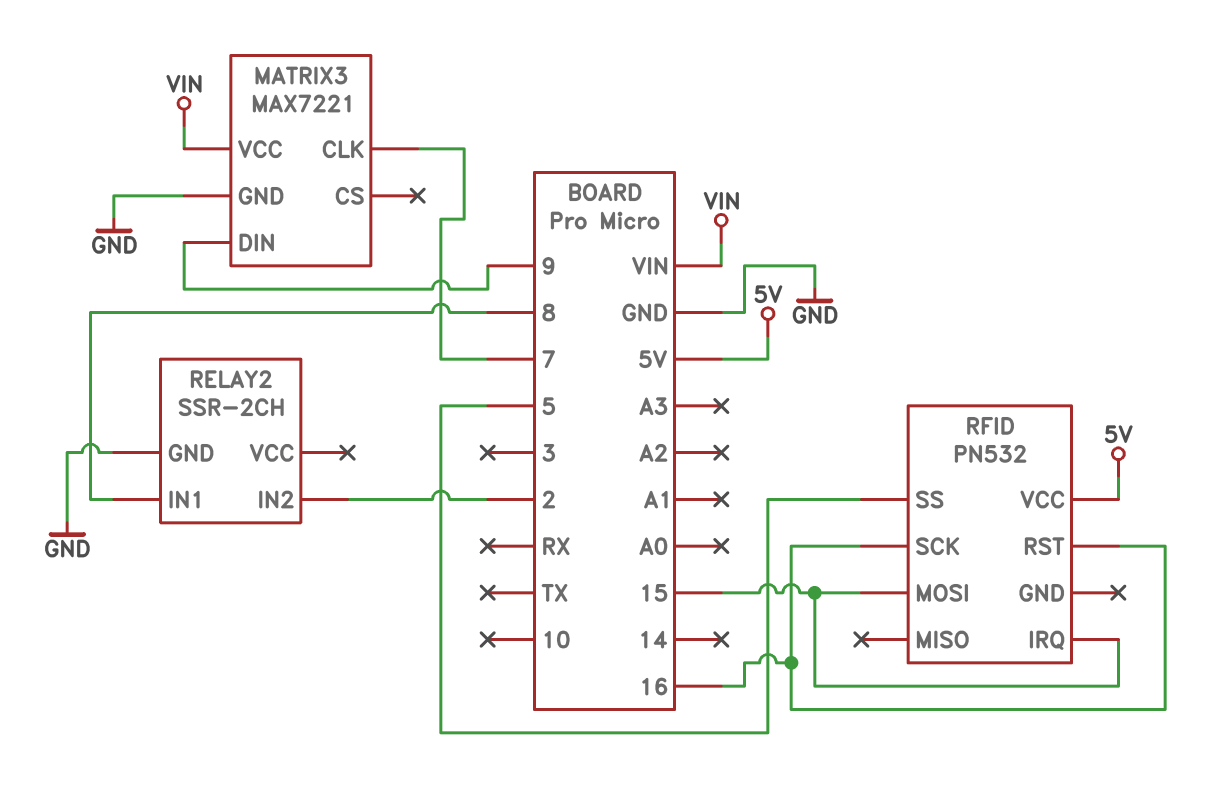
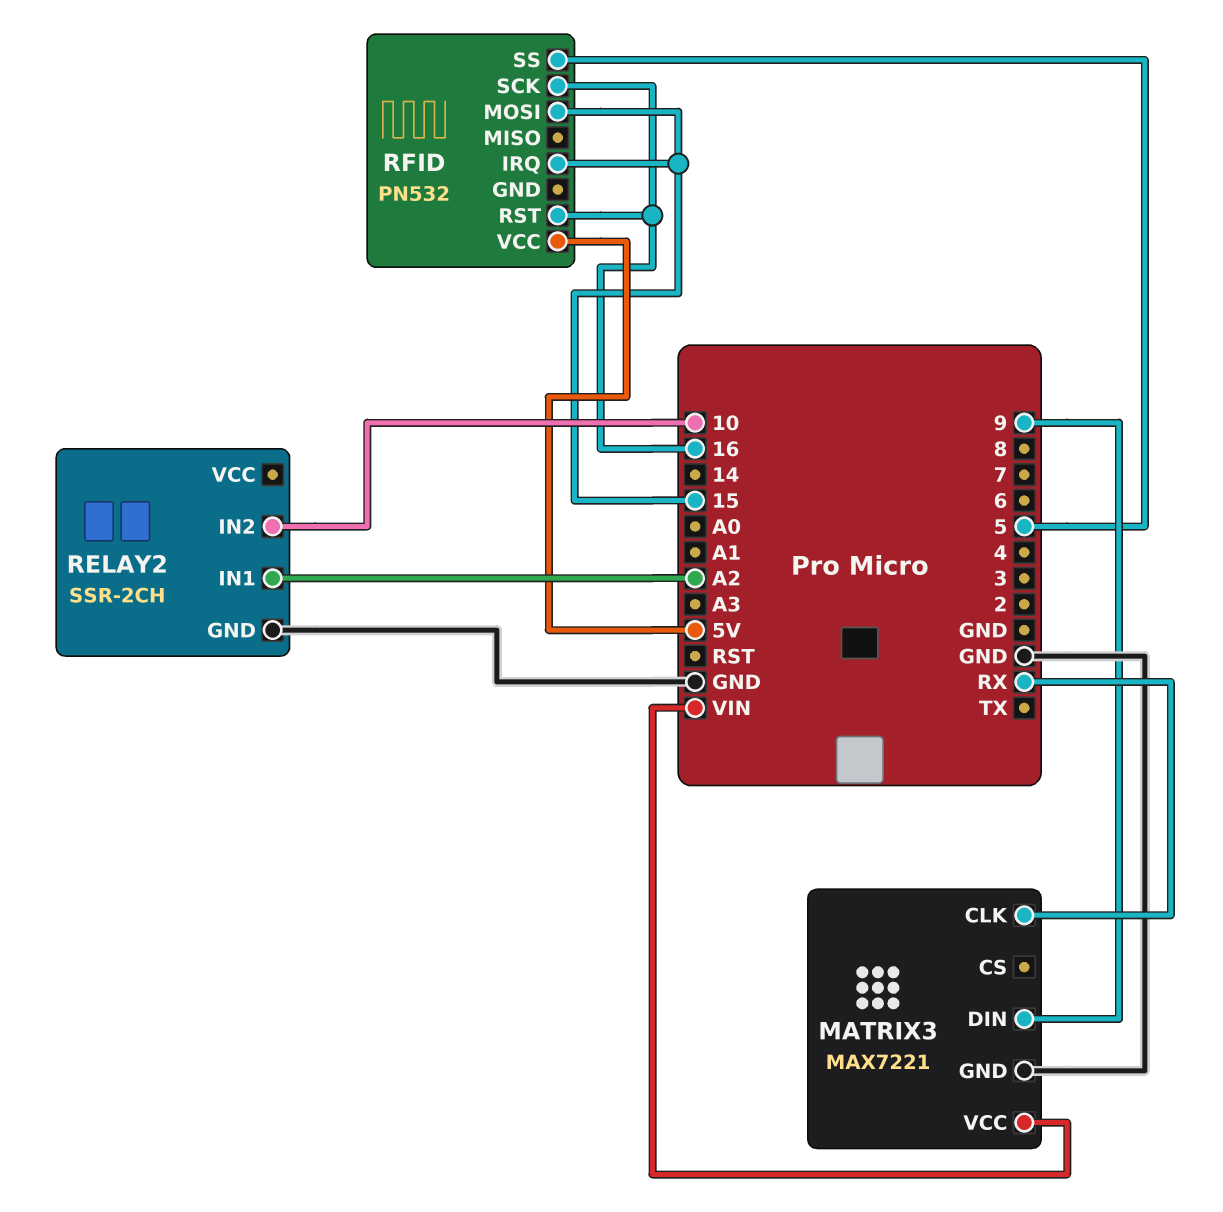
MATRIX3 pin CLK: 7 -> RX
RELAY2 pin IN1: 8 -> A2
RELAY2 pin IN2: 2 -> 10

